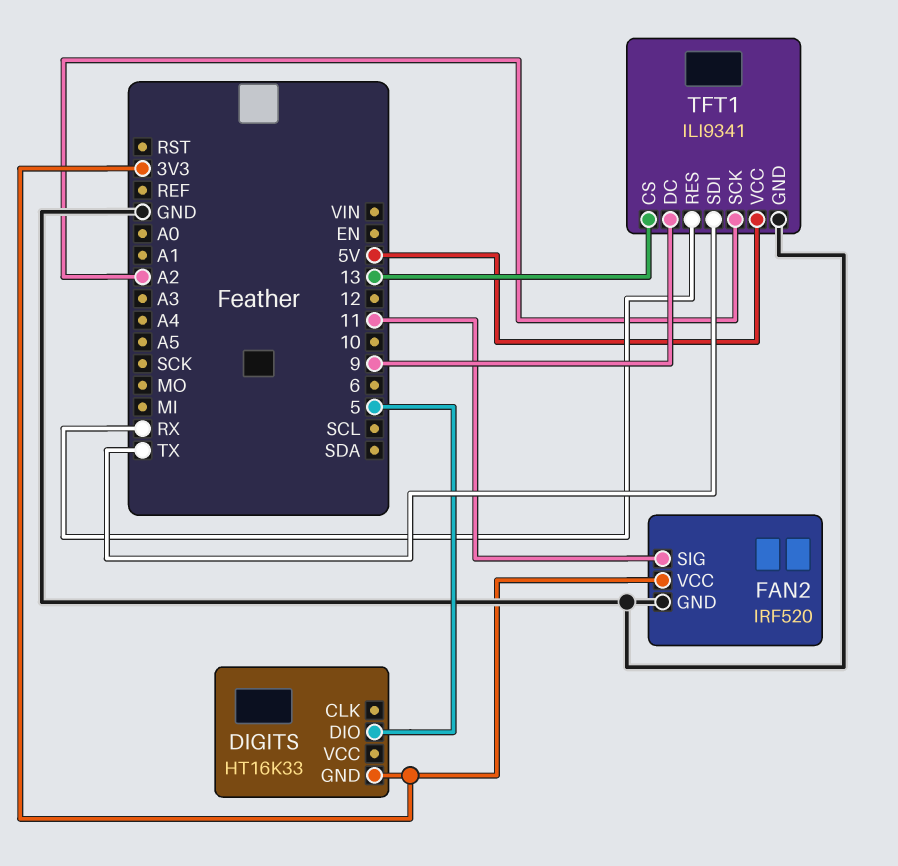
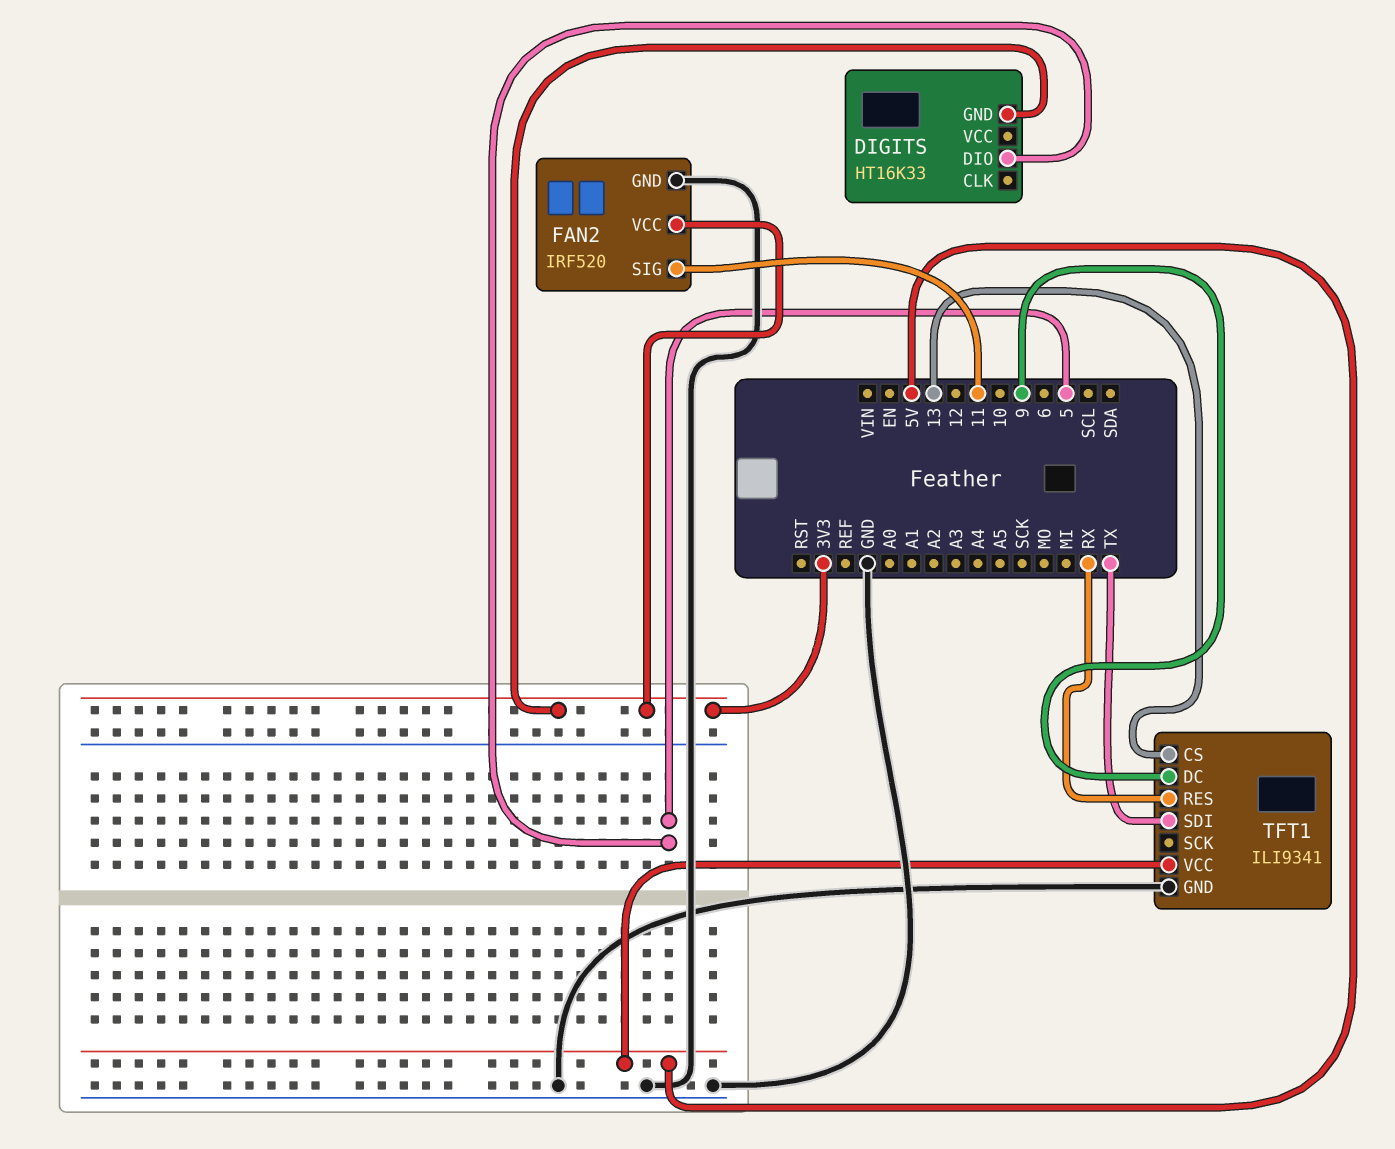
TFT1 pin SCK: A2 -> none

